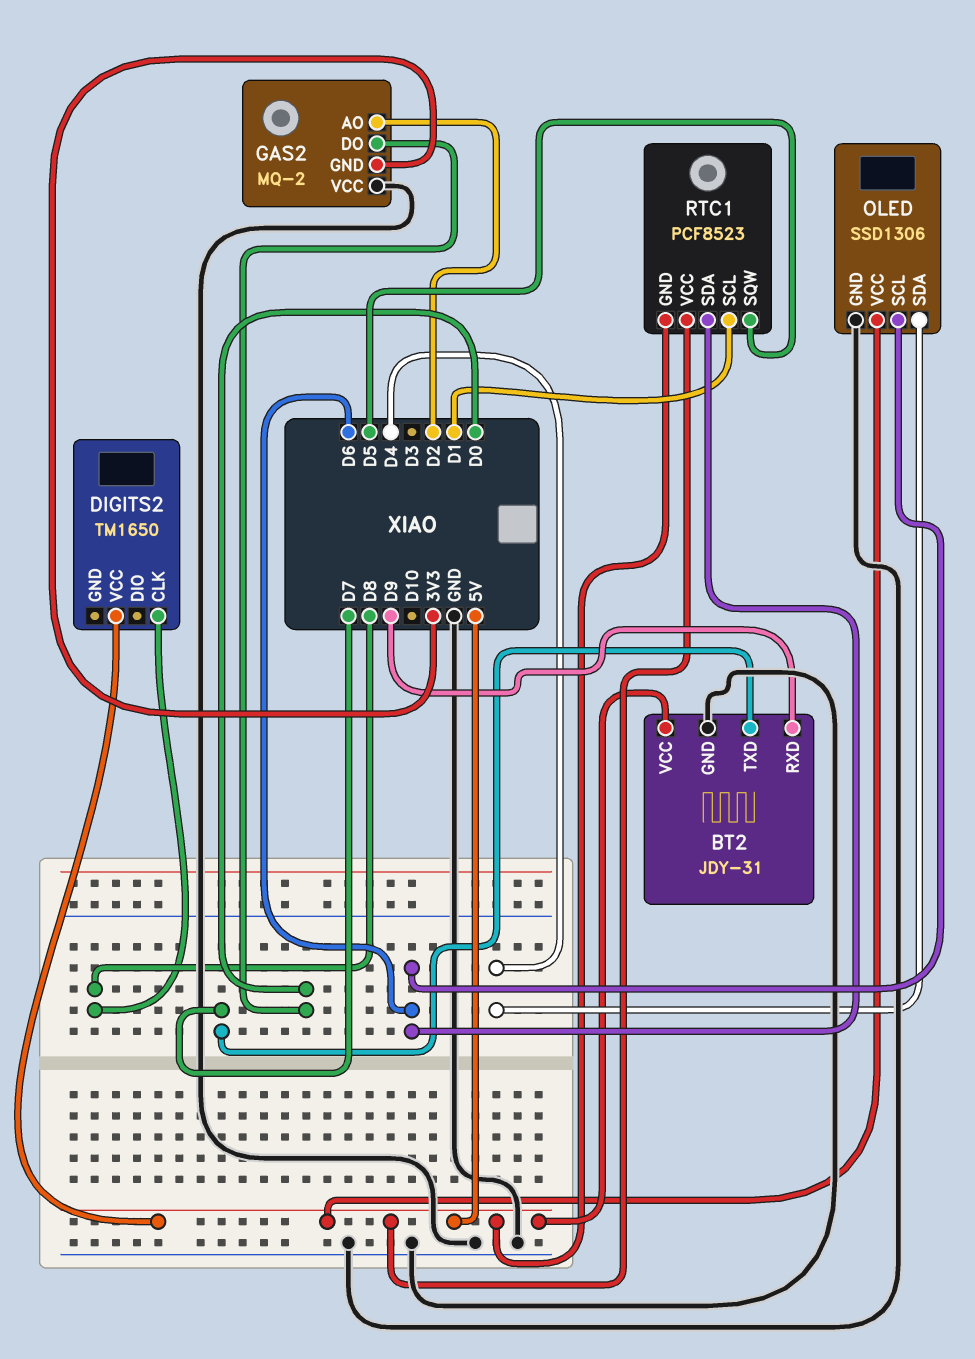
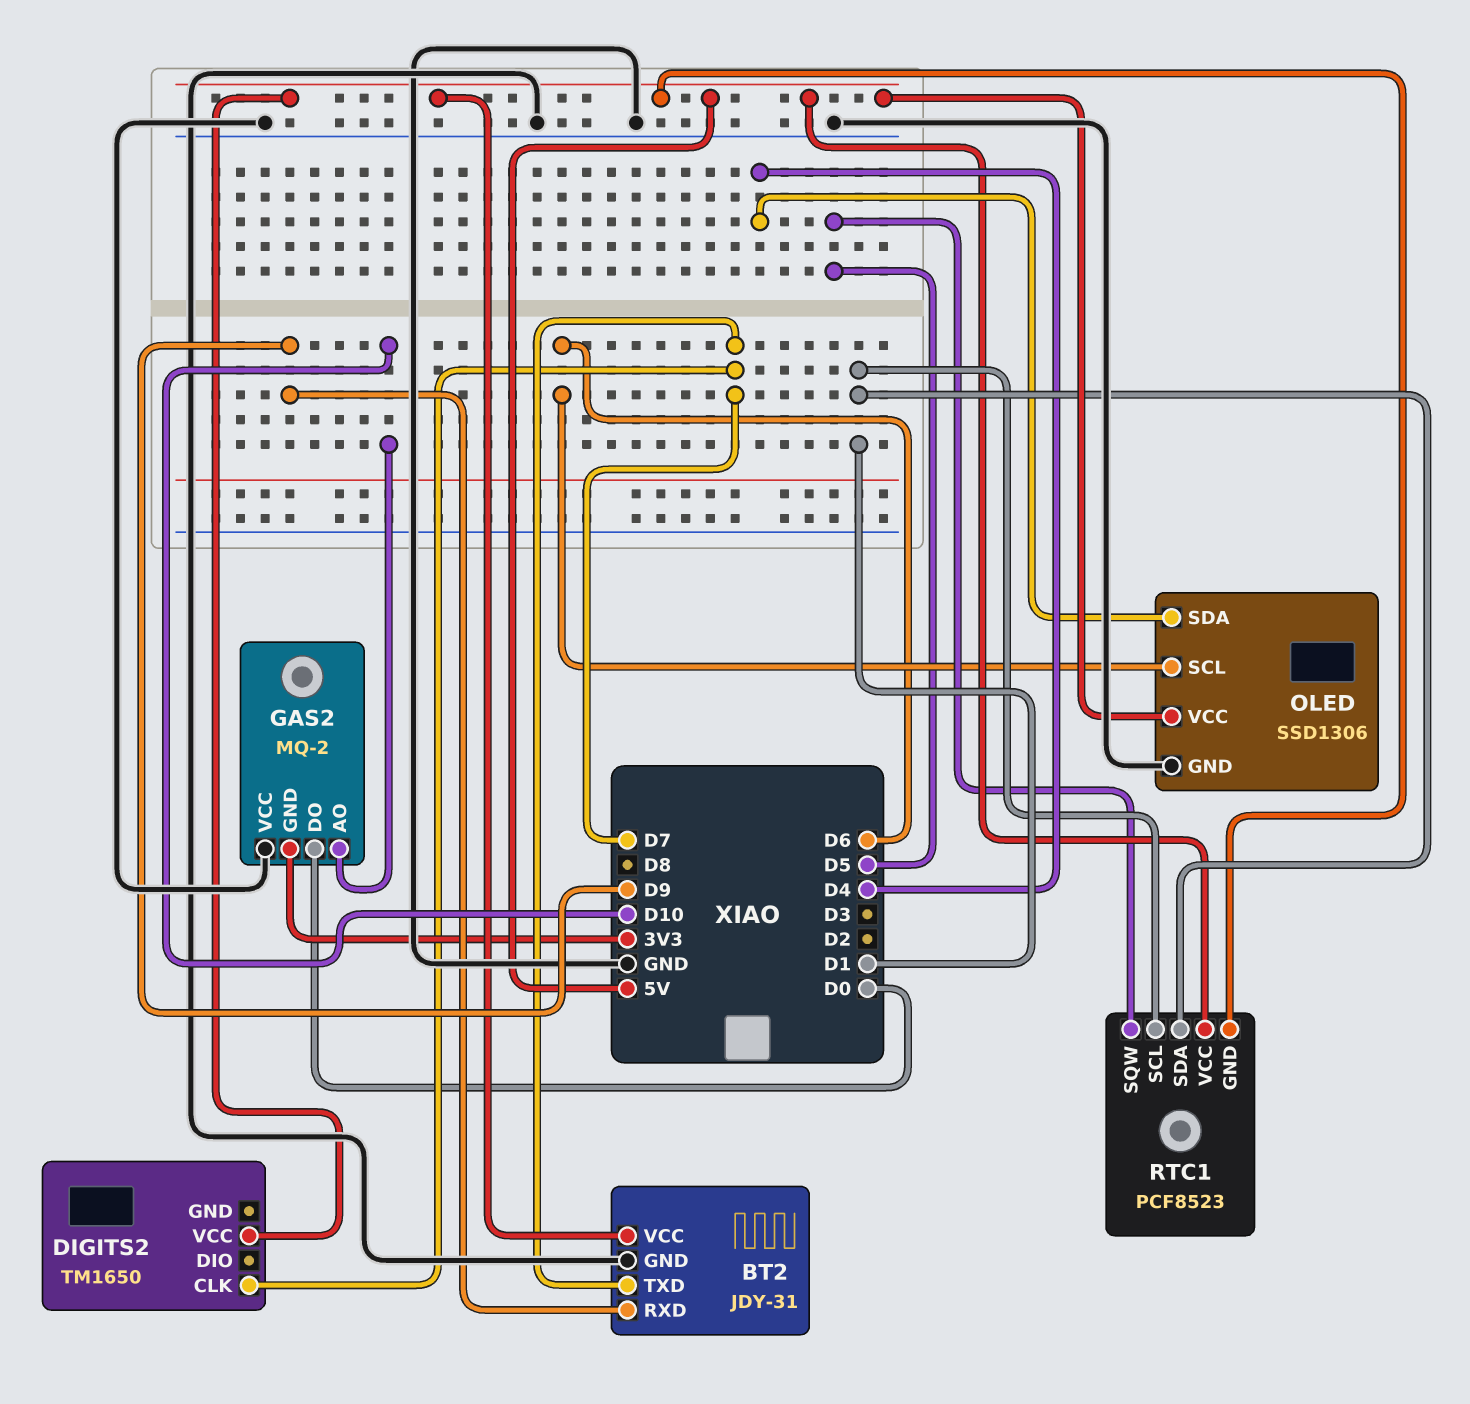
DIGITS2 pin CLK: D8 -> D7
GAS2 pin AO: D2 -> D10
RTC1 pin SDA: D6 -> D1

